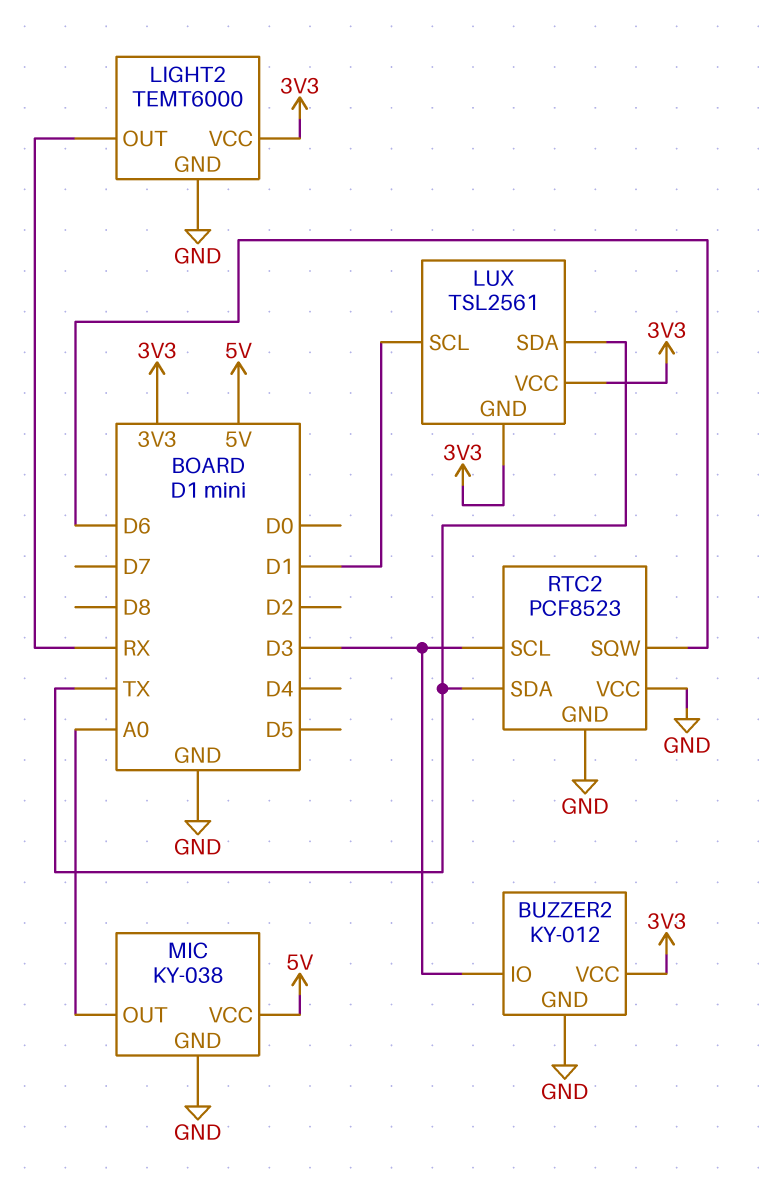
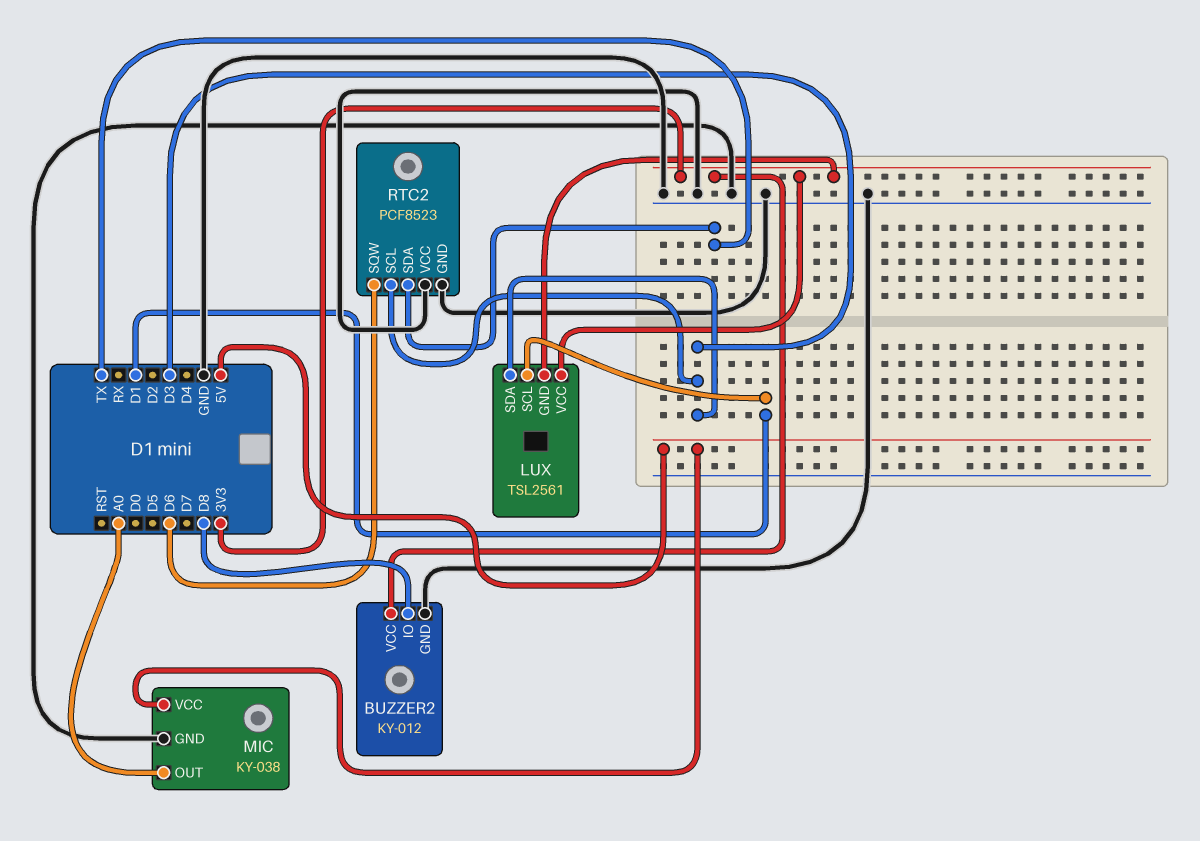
BUZZER2 pin IO: D3 -> D8
LIGHT2: TEMT6000 -> none
LIGHT2 pin GND: GND -> none
LIGHT2 pin OUT: RX -> none
LIGHT2 pin VCC: 3V3 -> none
LUX pin SDA: TX -> D3

